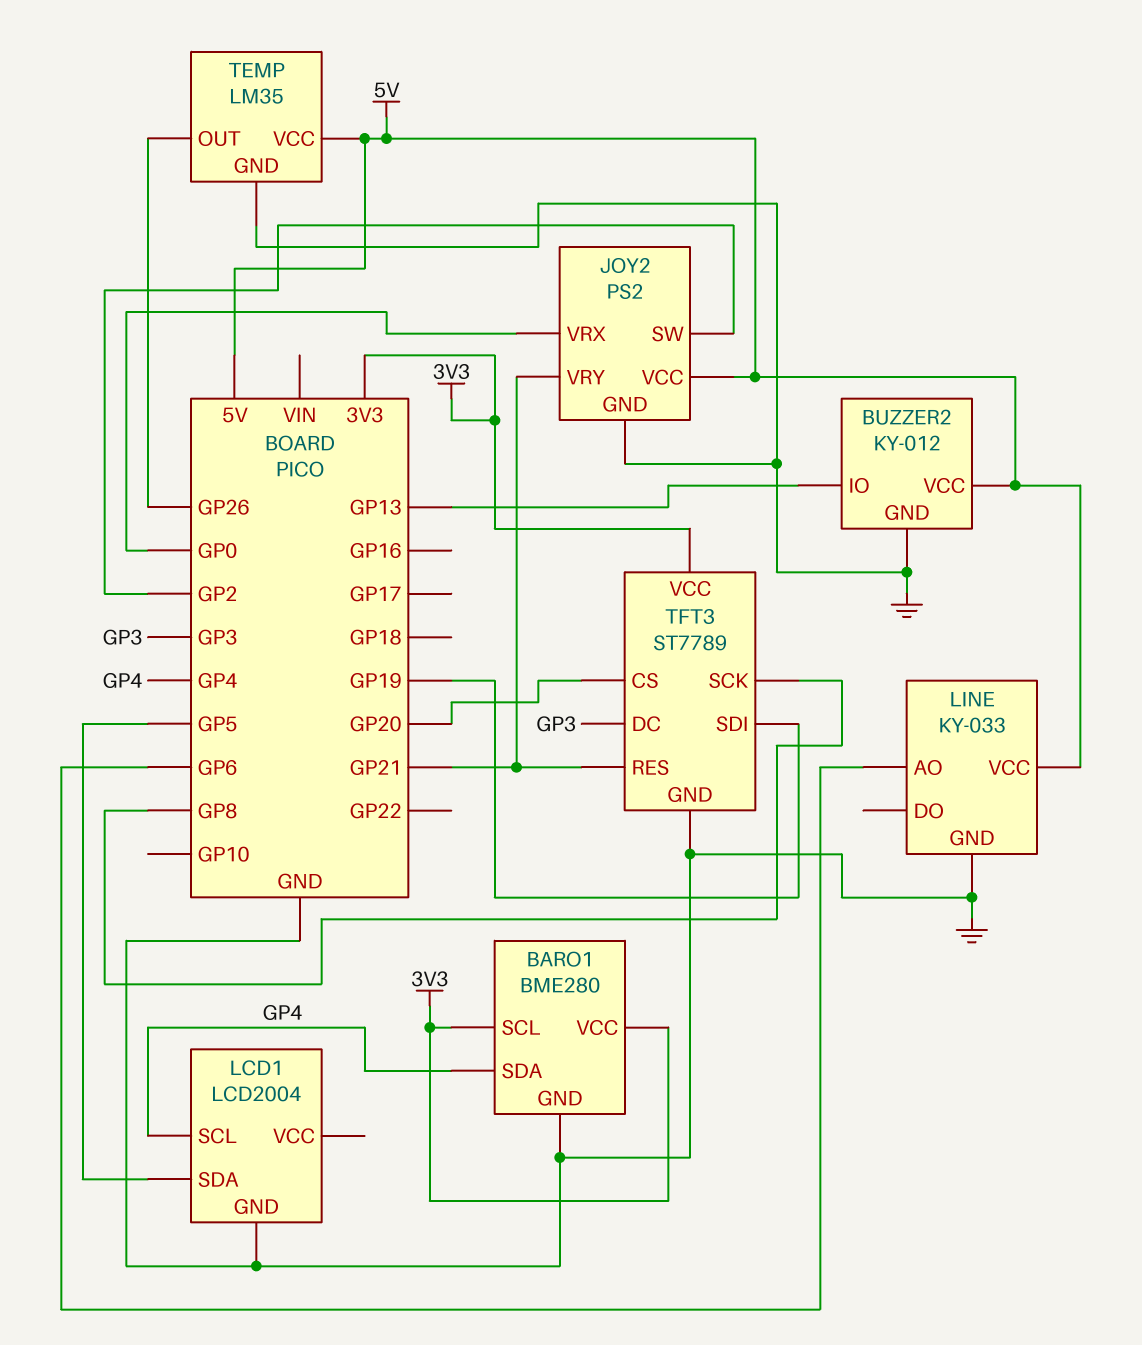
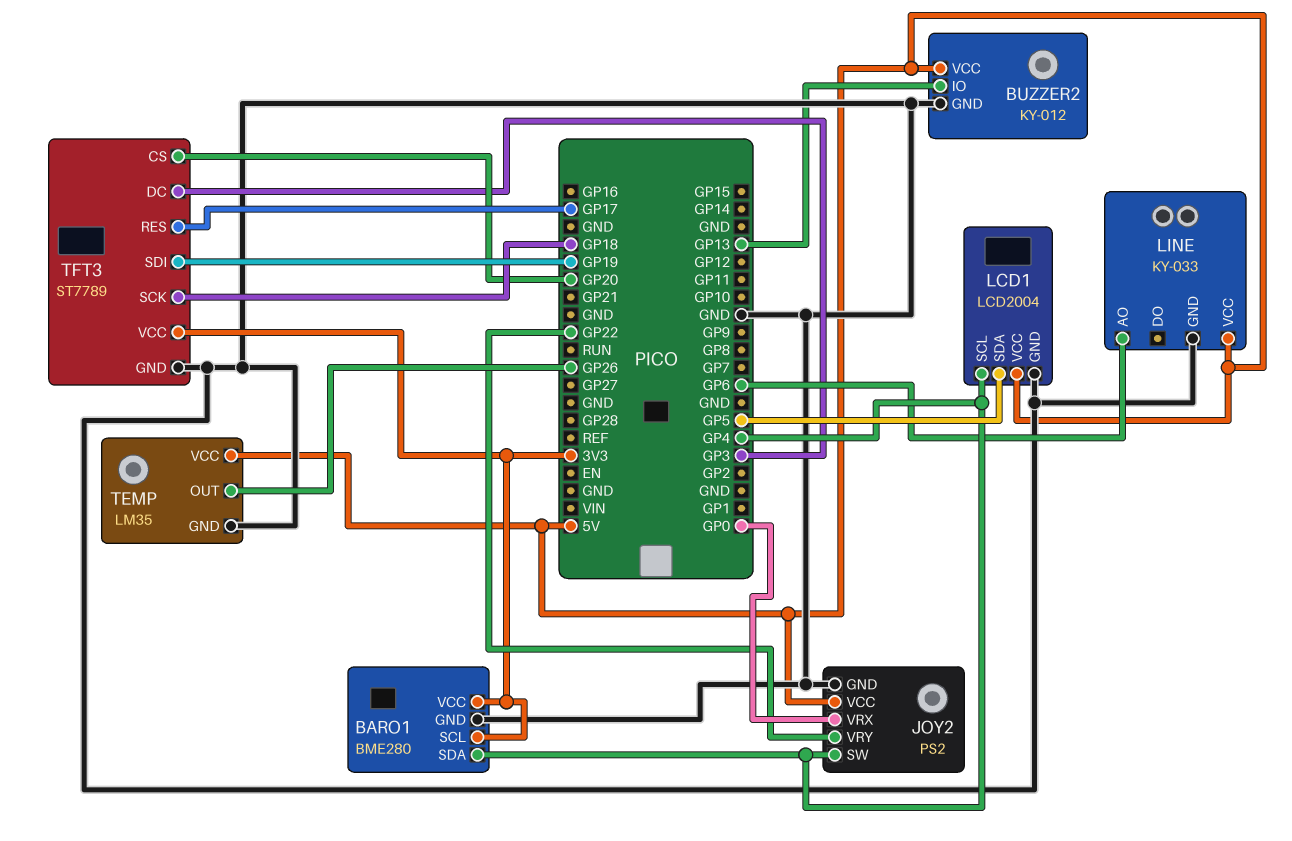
JOY2 pin SW: GP2 -> GP4
JOY2 pin VRY: GP21 -> GP22
LCD1 pin VCC: none -> 5V
TFT3 pin RES: GP21 -> GP17
TFT3 pin SCK: GP8 -> GP18

